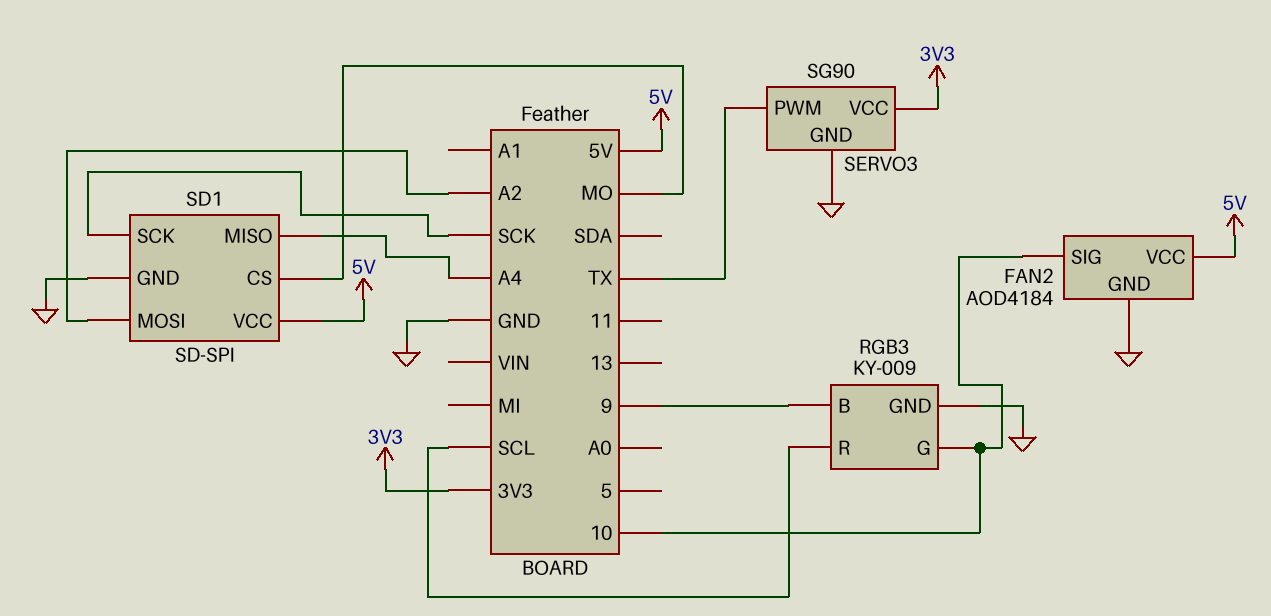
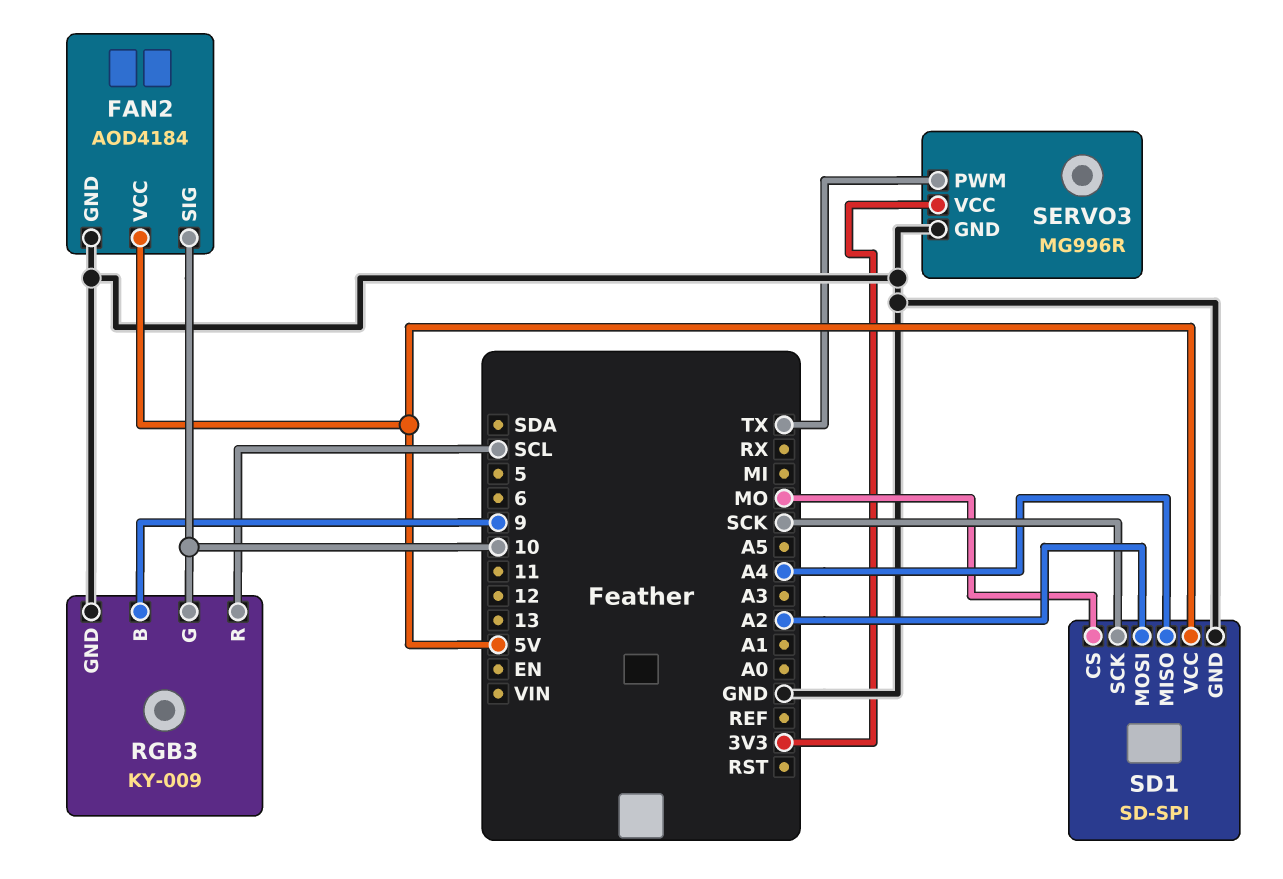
SERVO3: SG90 -> MG996R

